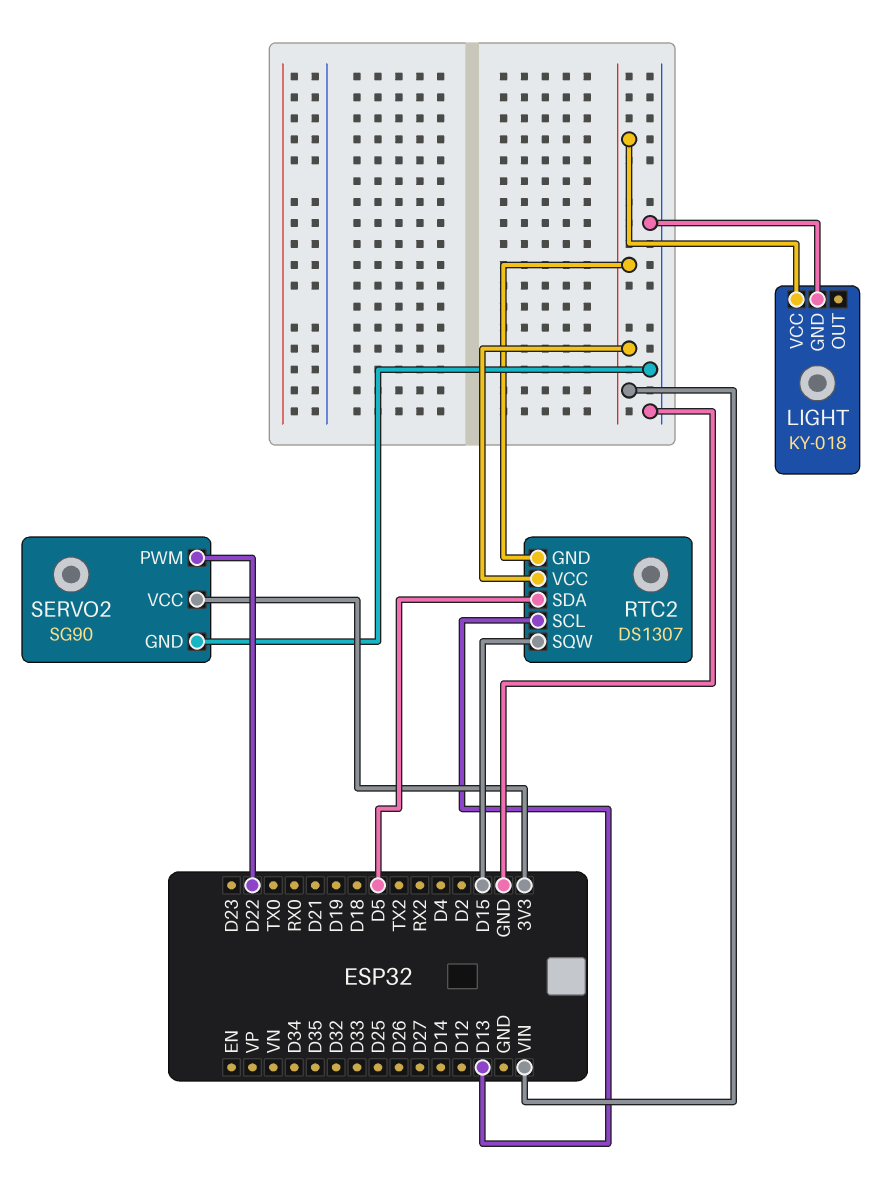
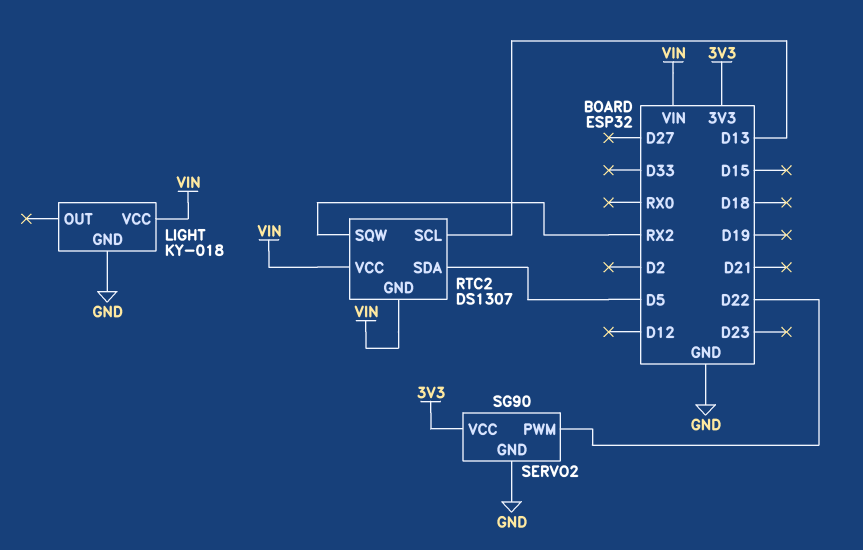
RTC2 pin SQW: D15 -> RX2

